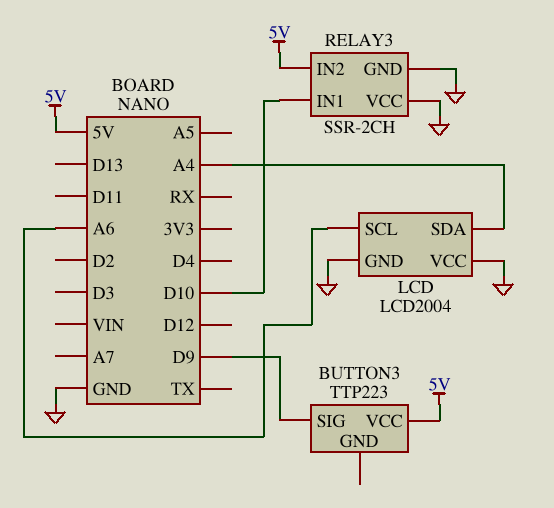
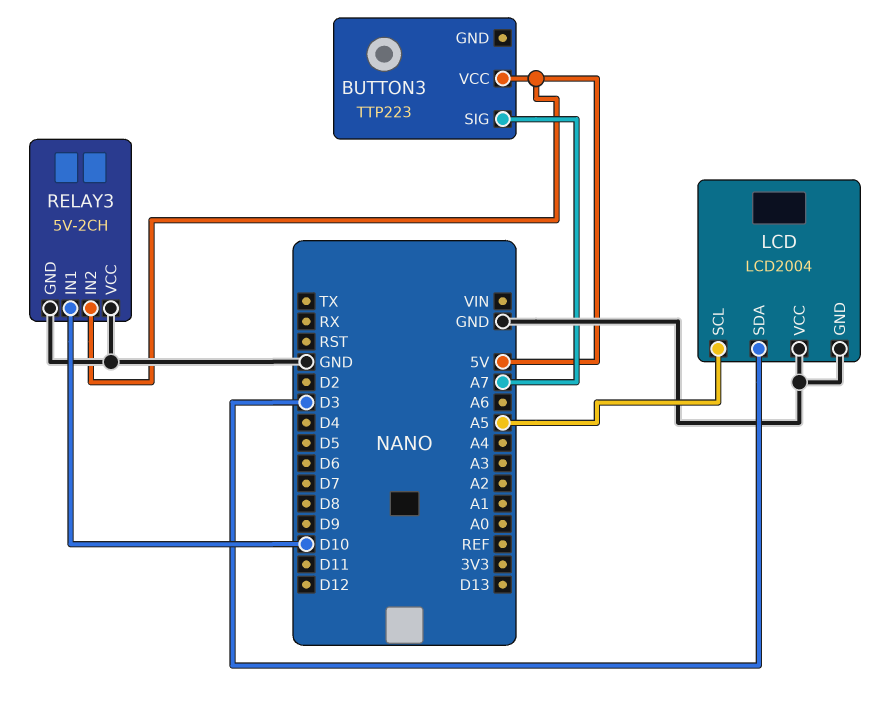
BUTTON3 pin SIG: D9 -> A7
LCD pin SCL: A6 -> A5
LCD pin SDA: A4 -> D3
RELAY3: SSR-2CH -> 5V-2CH

